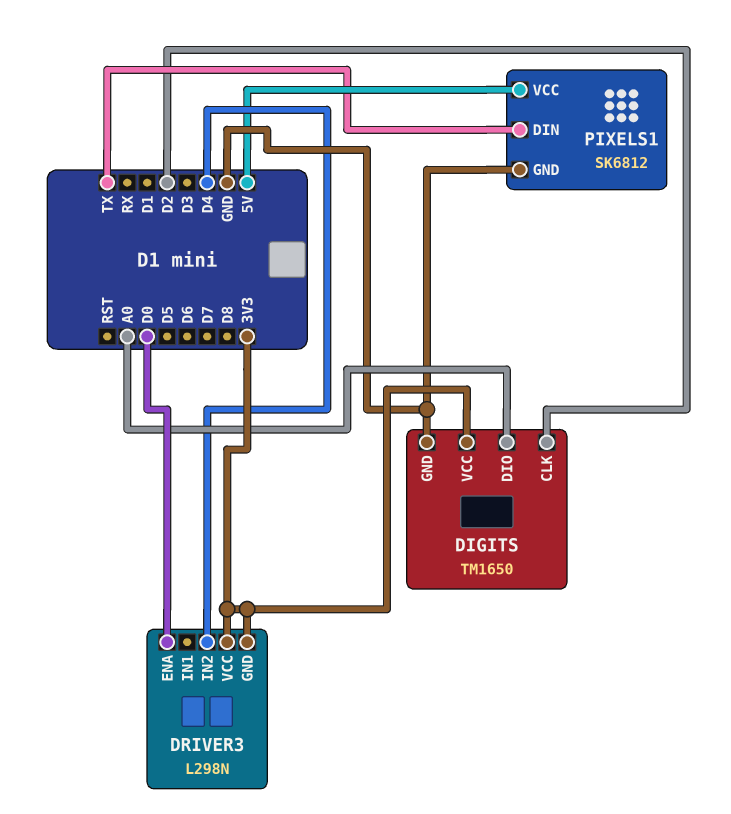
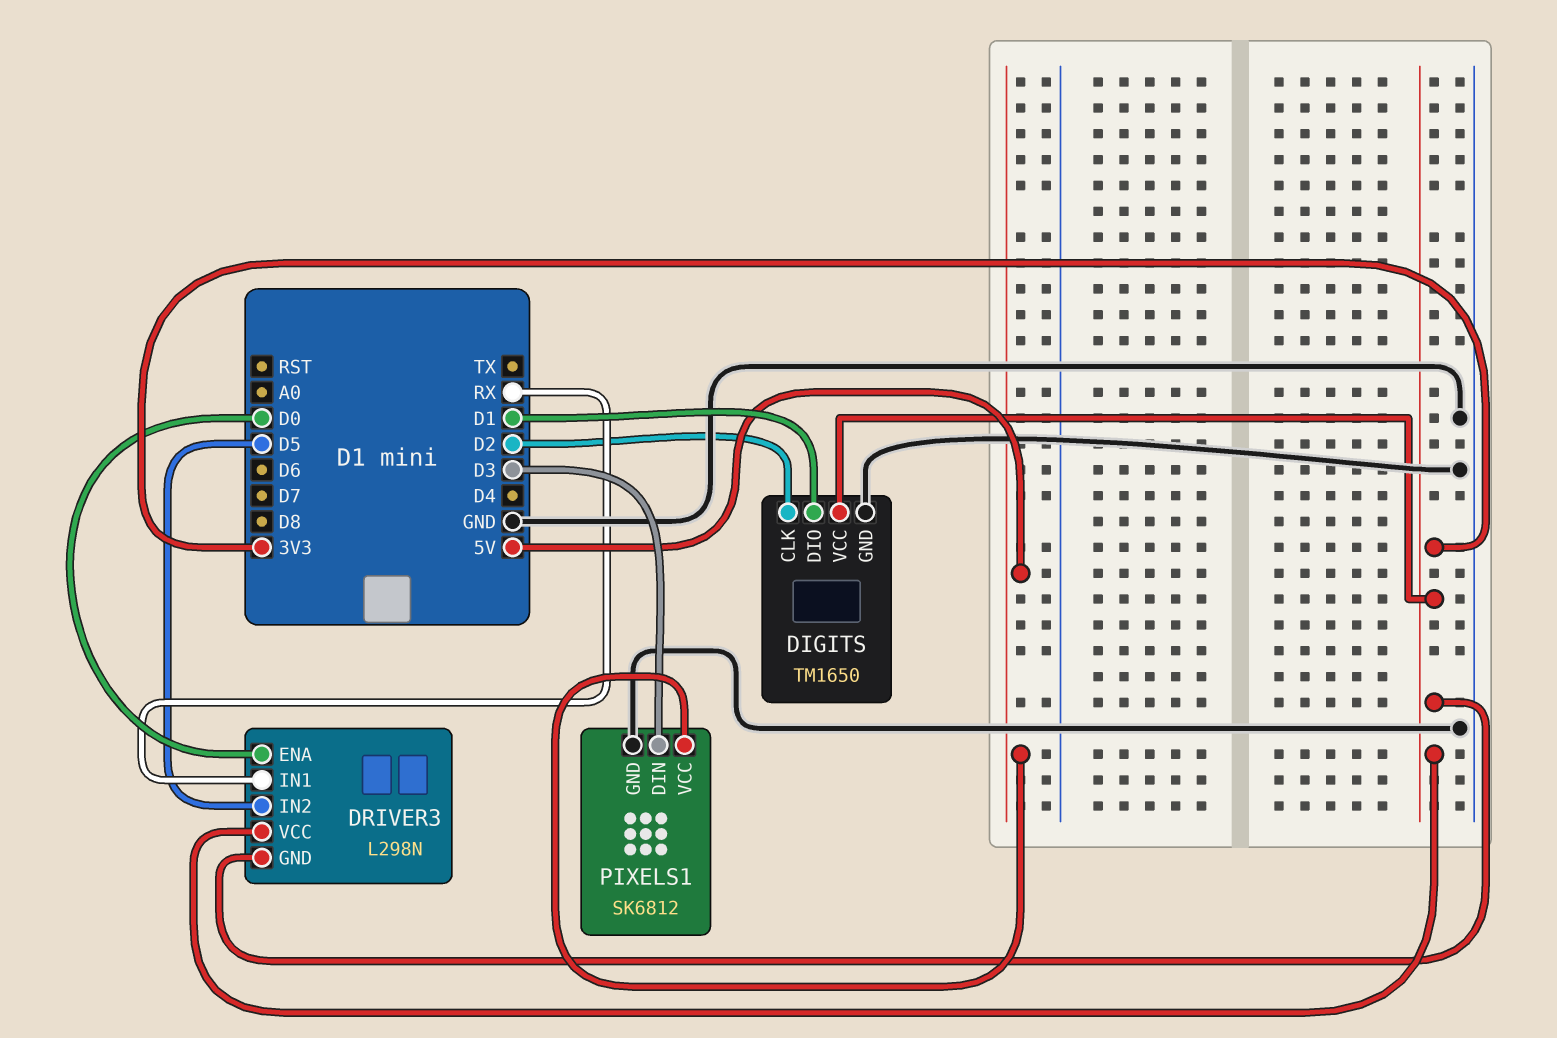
DIGITS pin DIO: A0 -> D1
DRIVER3 pin IN1: none -> RX
DRIVER3 pin IN2: D4 -> D5
PIXELS1 pin DIN: TX -> D3

